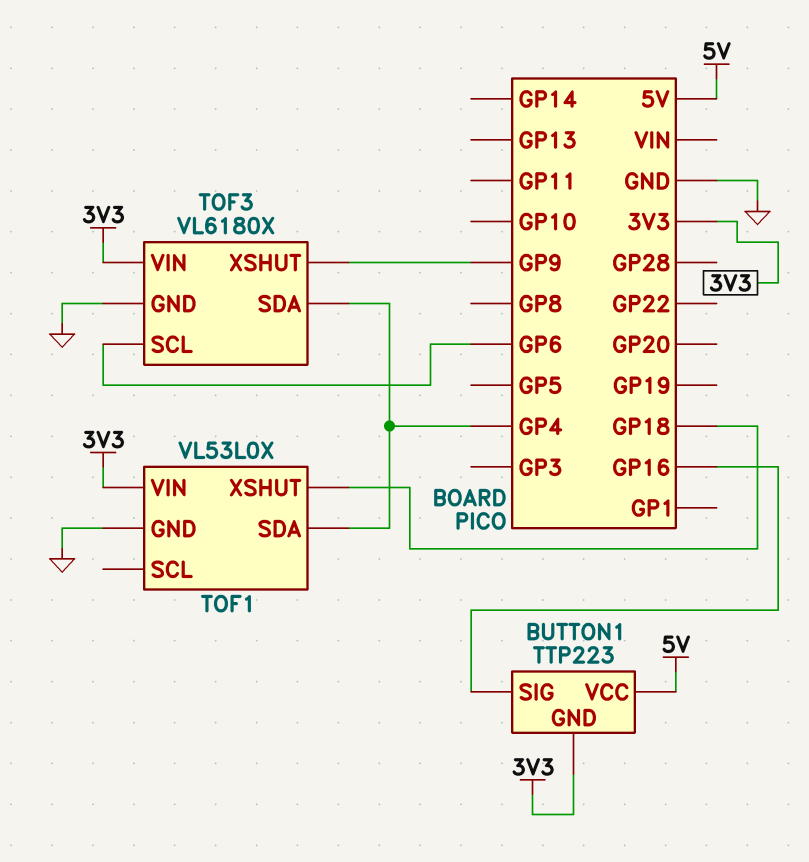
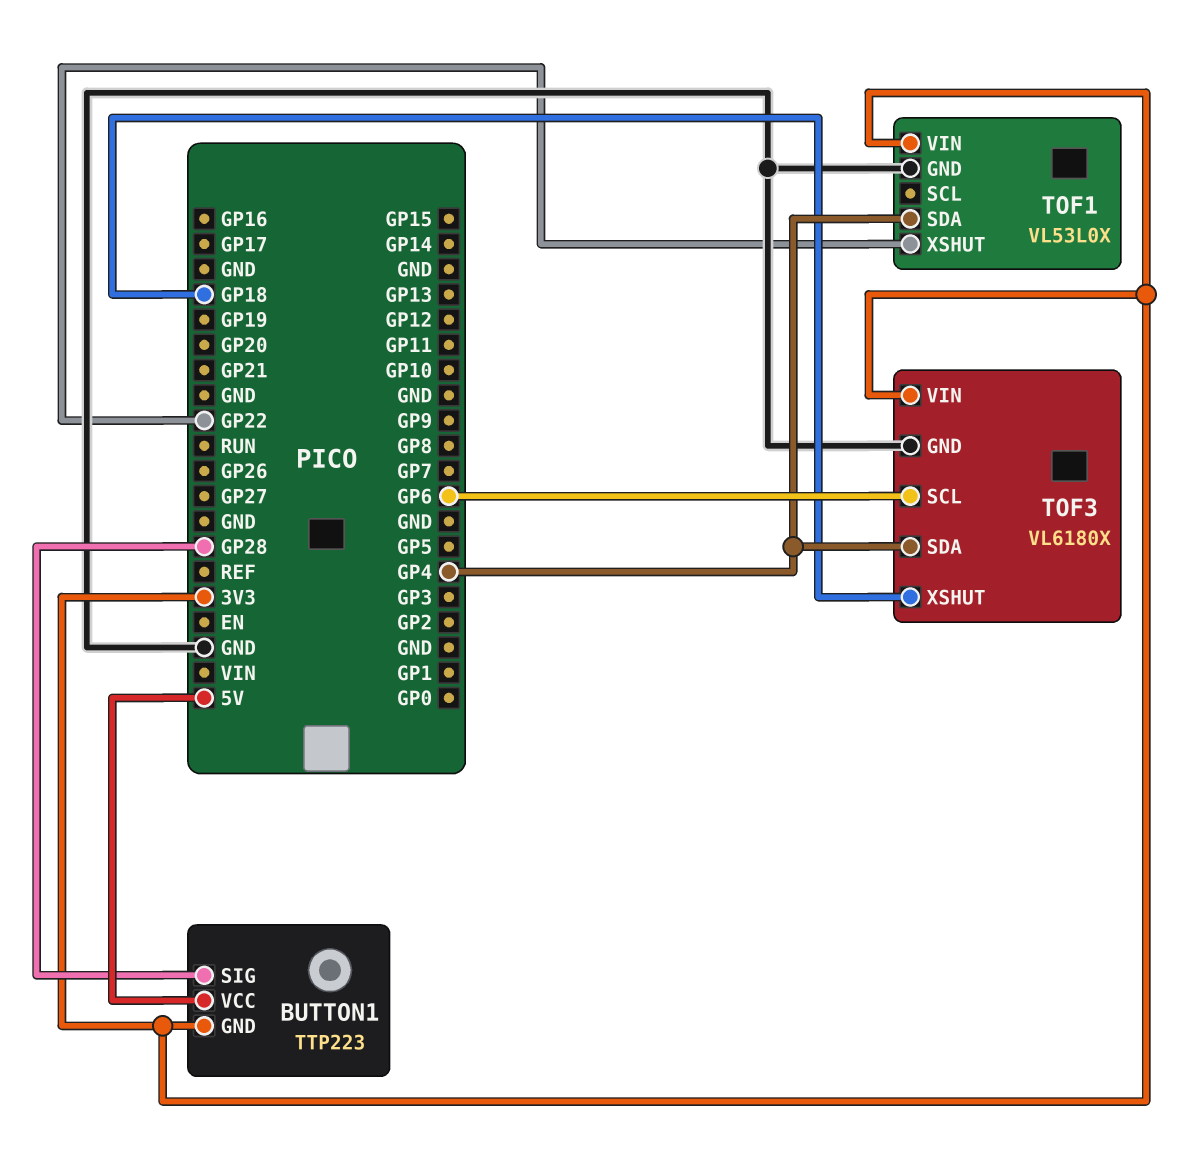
BUTTON1 pin SIG: GP16 -> GP28
TOF1 pin XSHUT: GP18 -> GP22
TOF3 pin XSHUT: GP9 -> GP18

